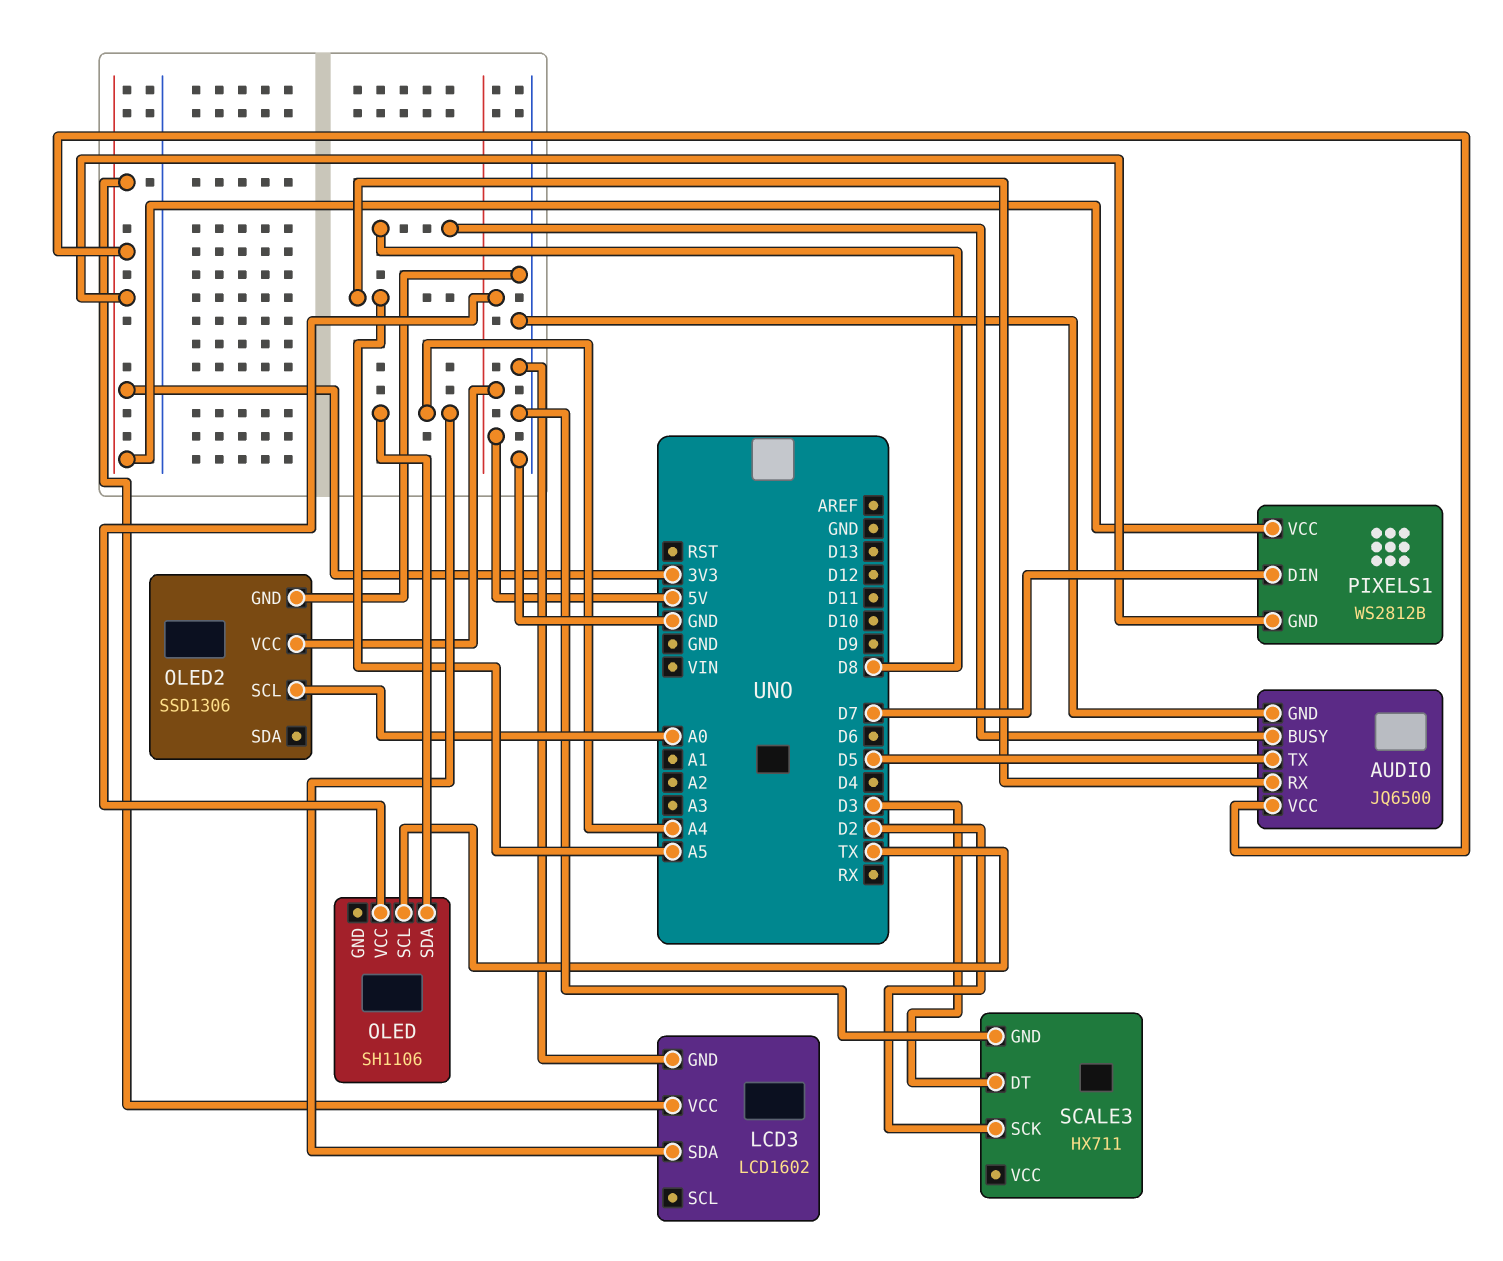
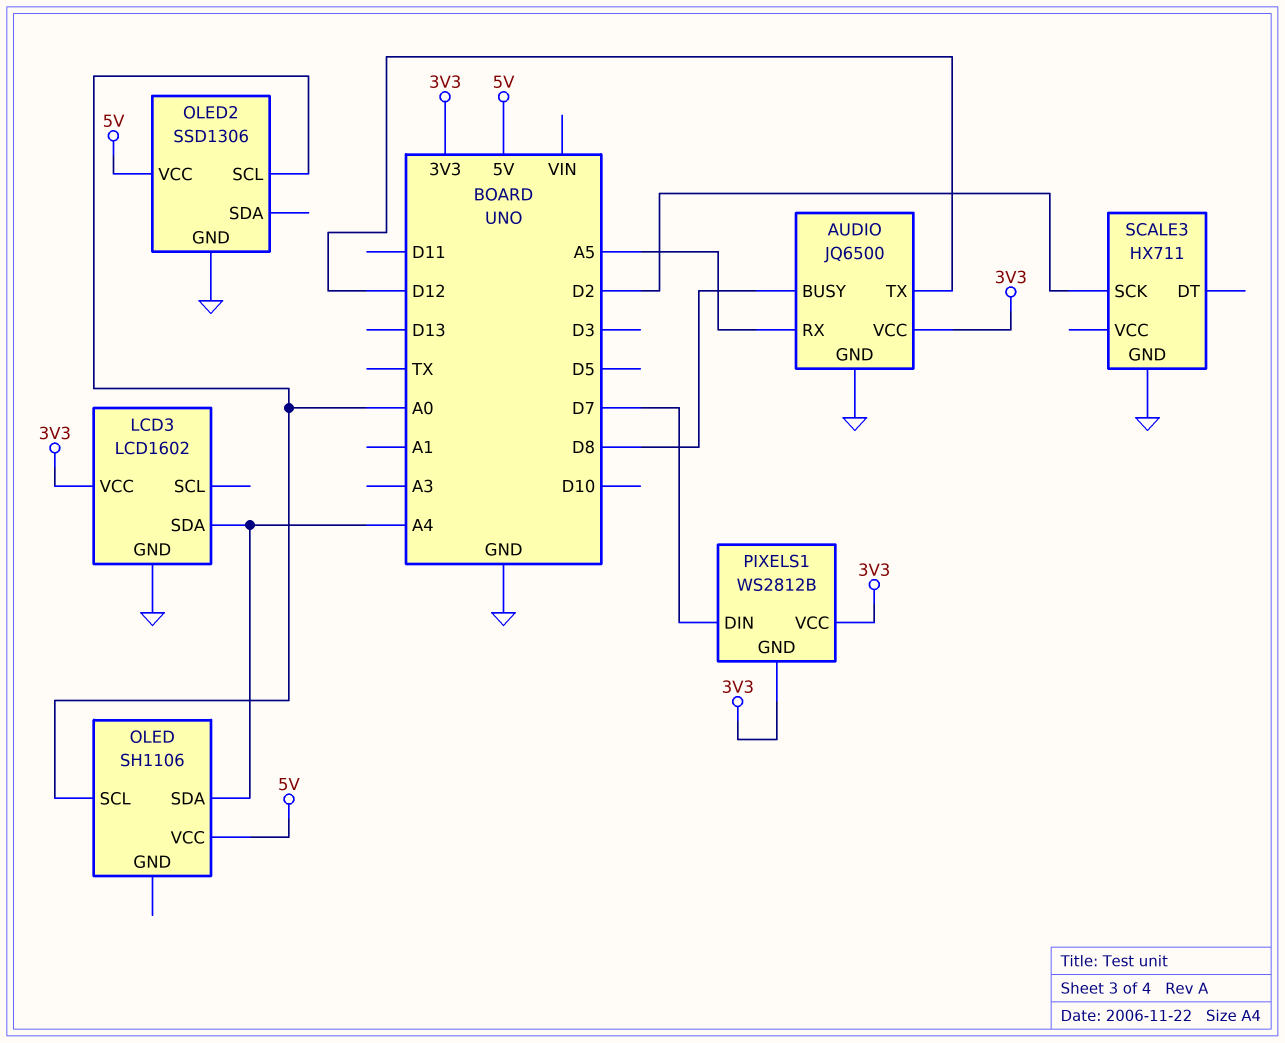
AUDIO pin TX: D5 -> D12
OLED pin SCL: TX -> A0
SCALE3 pin DT: D3 -> none

